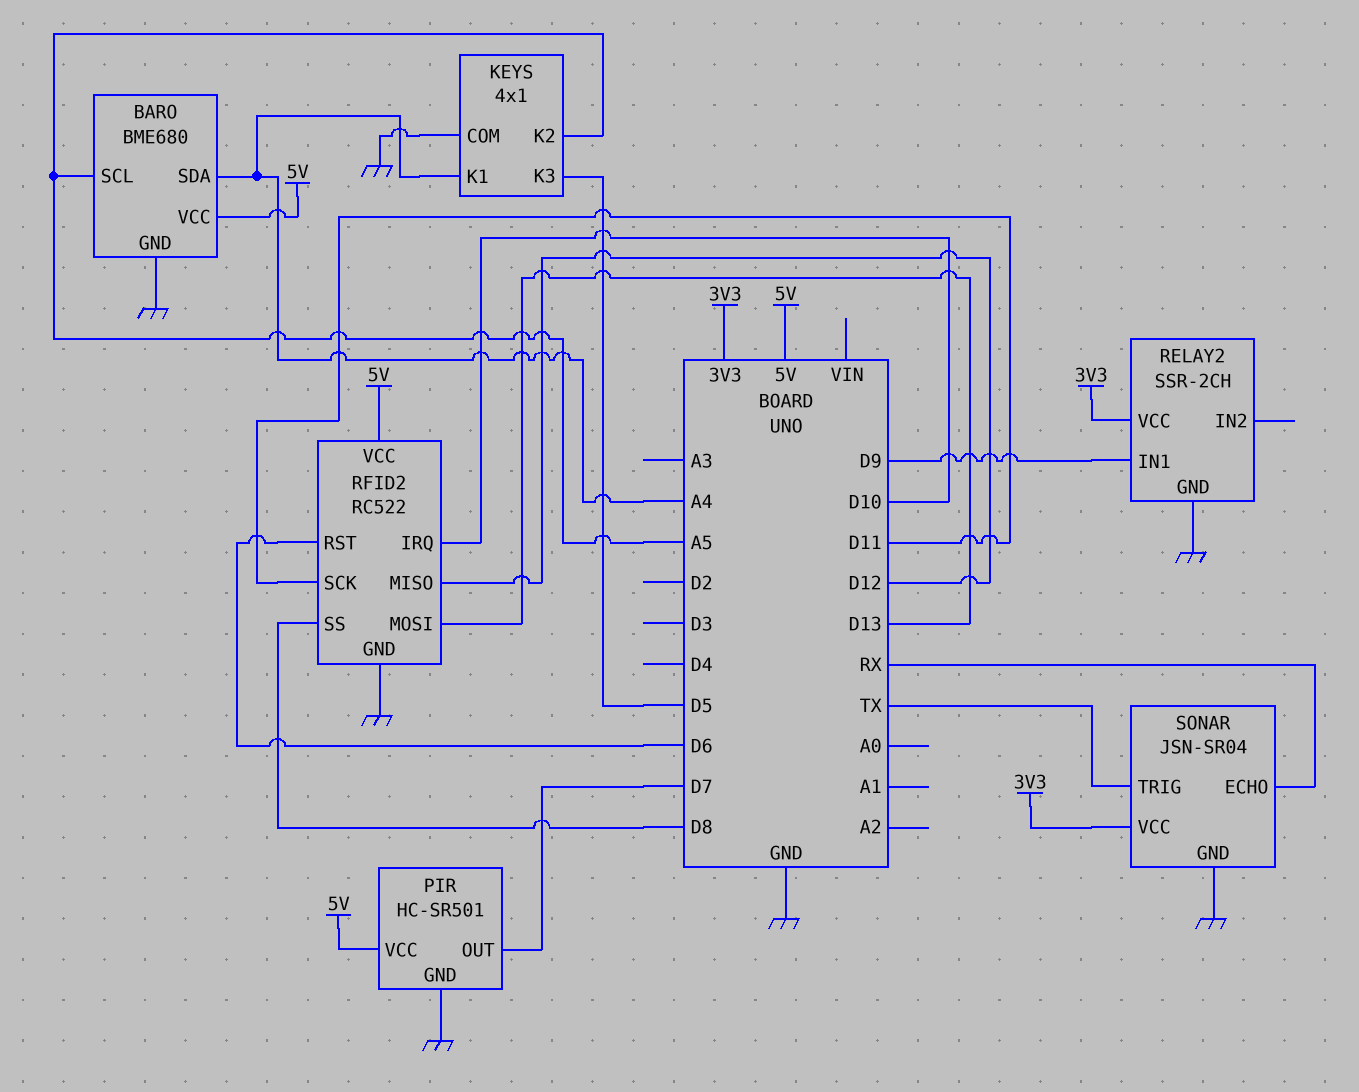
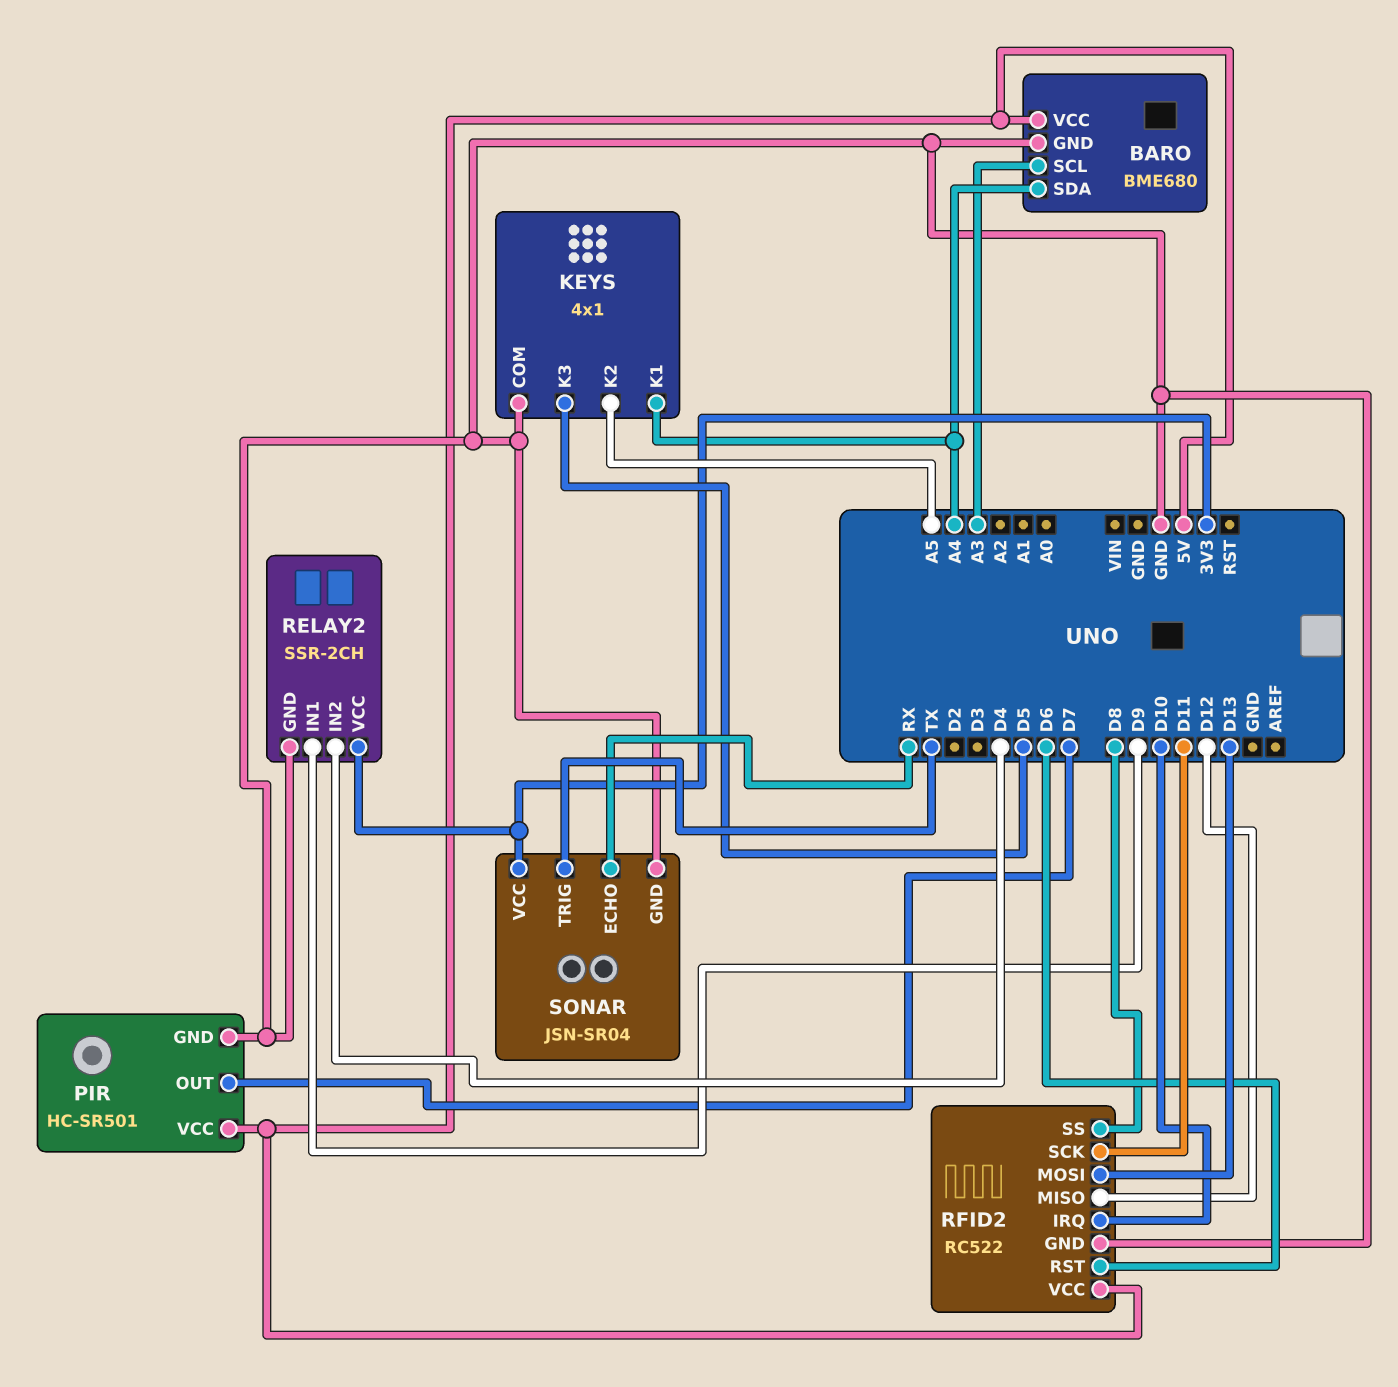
BARO pin SCL: A5 -> A3
RELAY2 pin IN2: none -> D4

